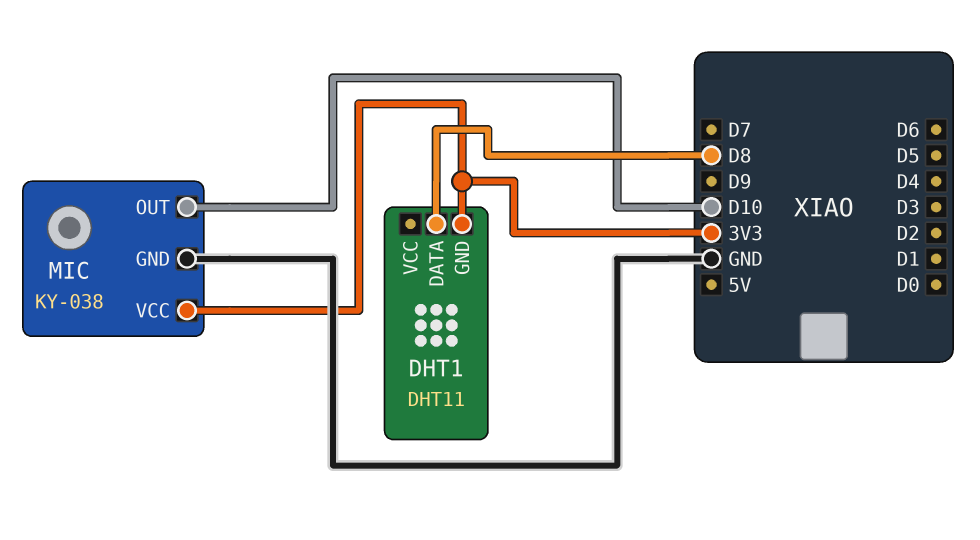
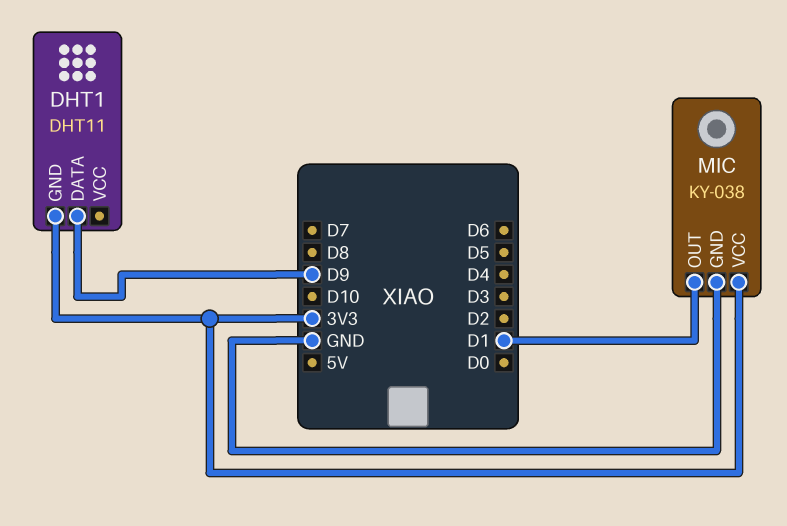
DHT1 pin DATA: D8 -> D9
MIC pin OUT: D10 -> D1

